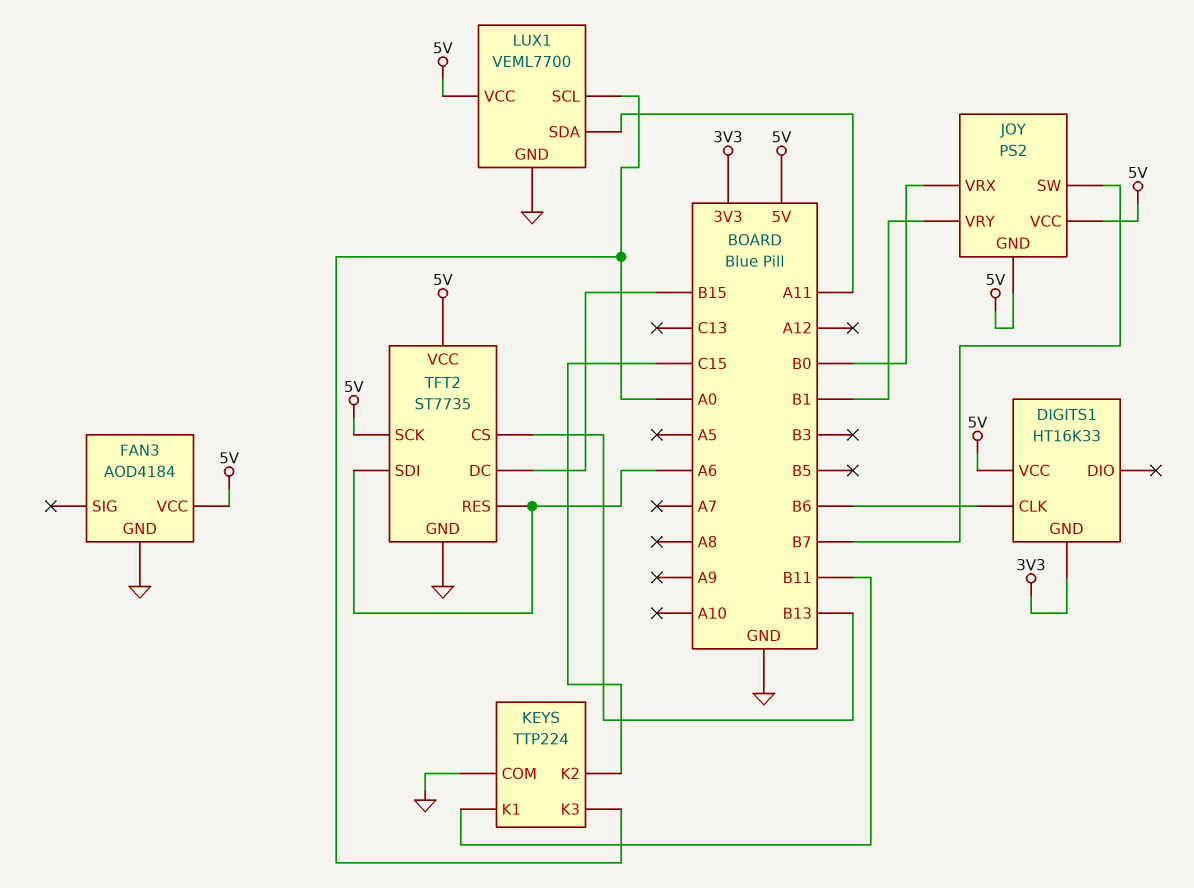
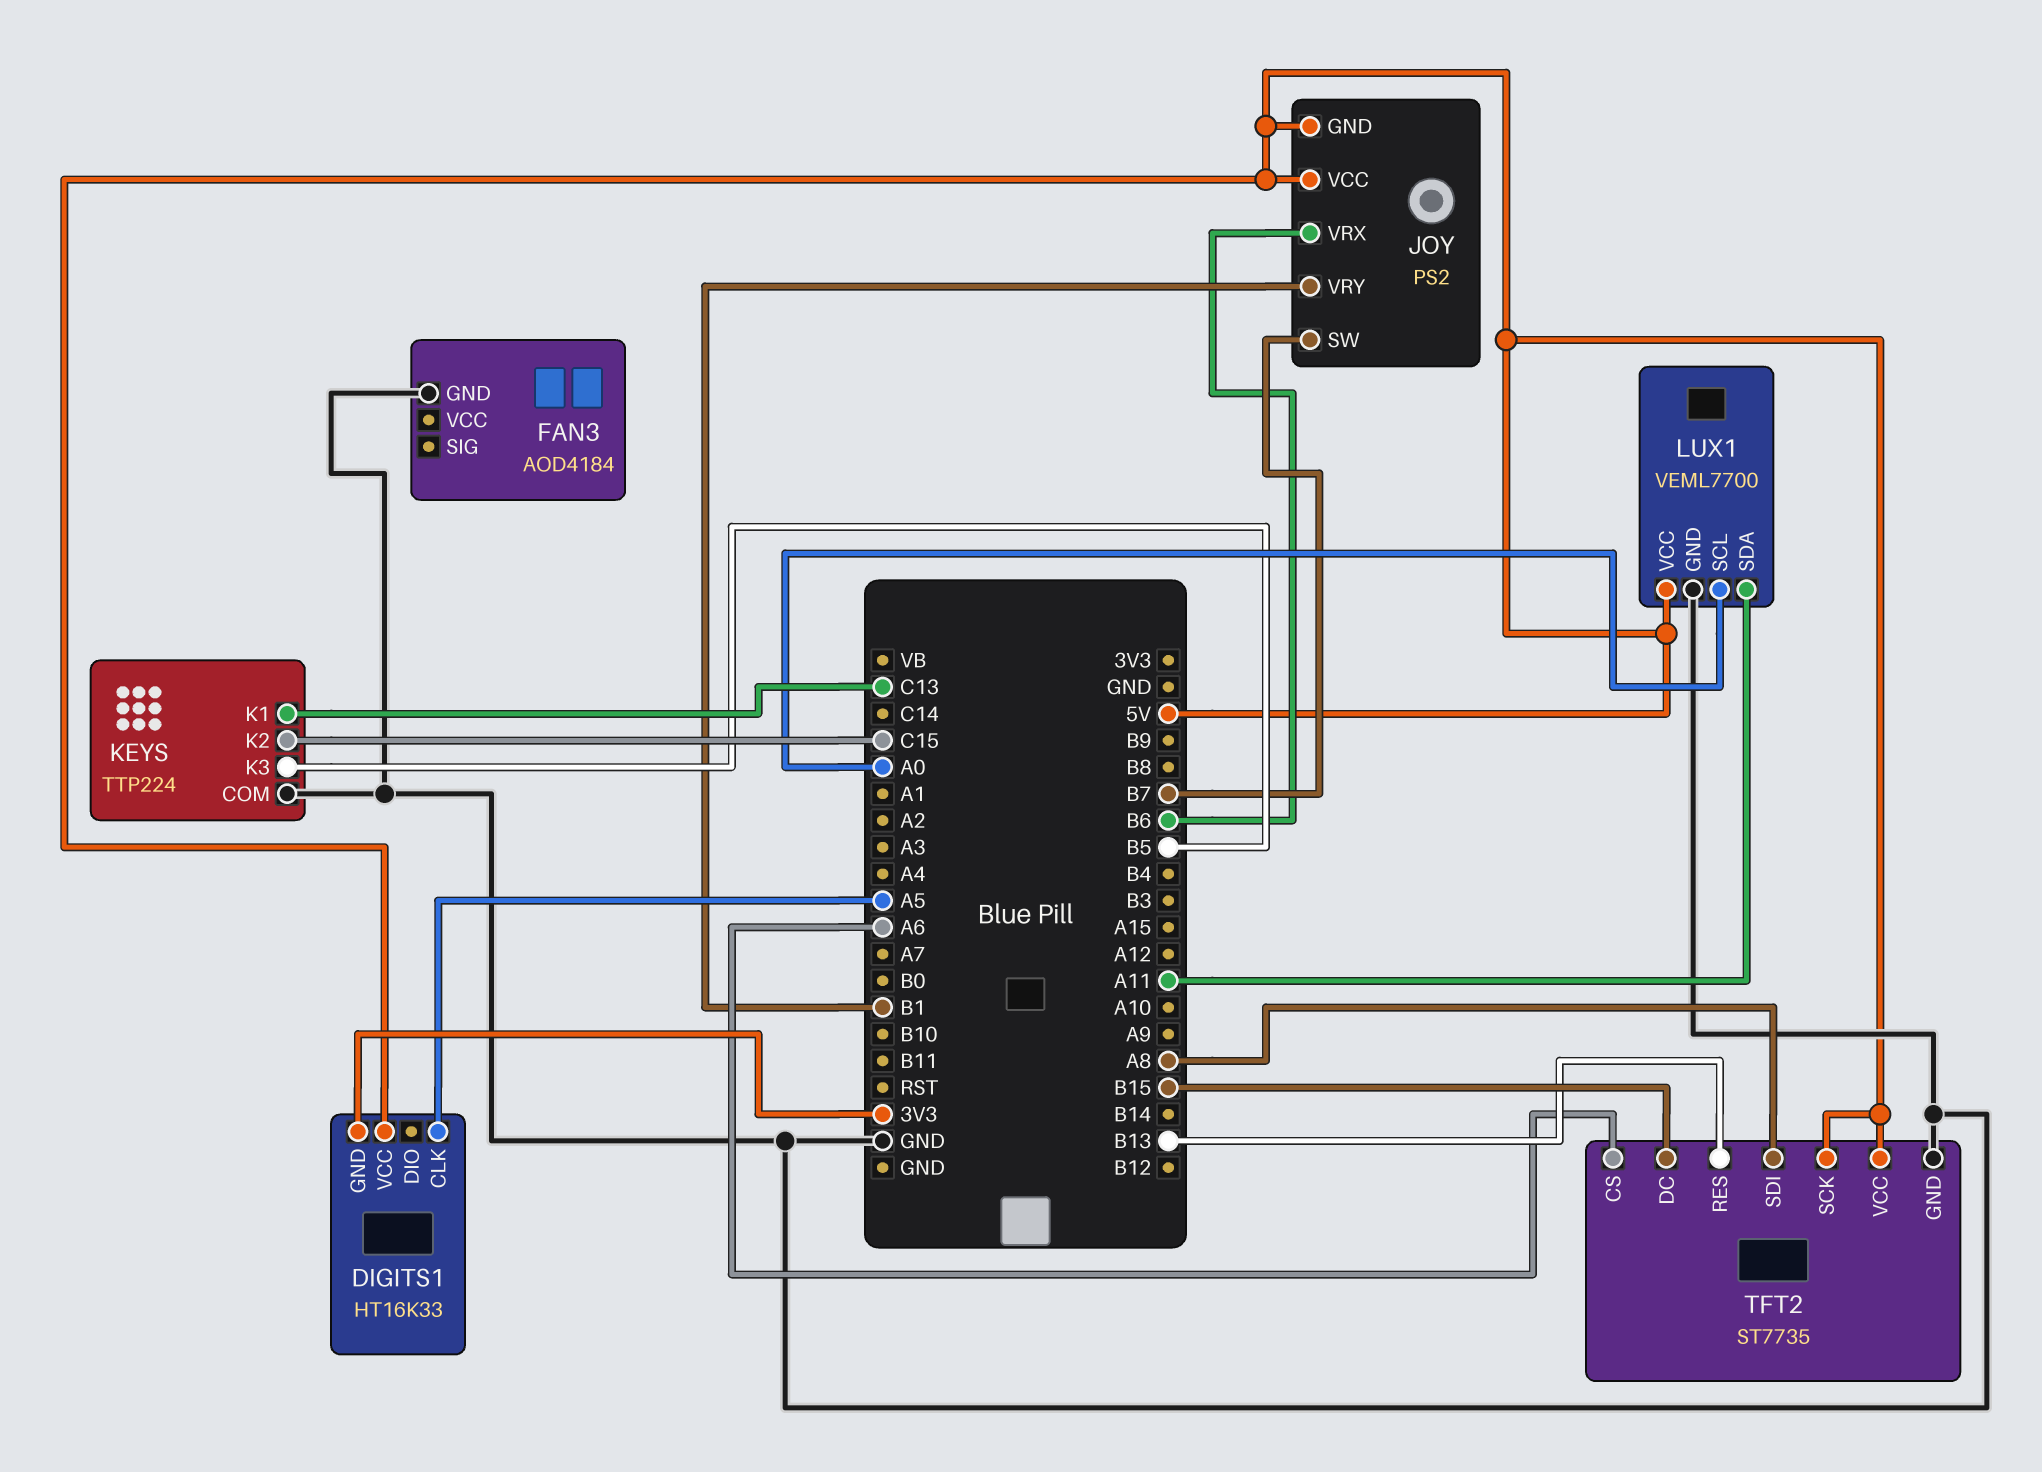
DIGITS1 pin CLK: B6 -> A5
FAN3 pin VCC: 5V -> none
JOY pin VRX: B0 -> B6
KEYS pin K1: B11 -> C13
KEYS pin K3: A0 -> B5
TFT2 pin CS: B13 -> A6
TFT2 pin RES: A6 -> B13
TFT2 pin SDI: A6 -> A8

